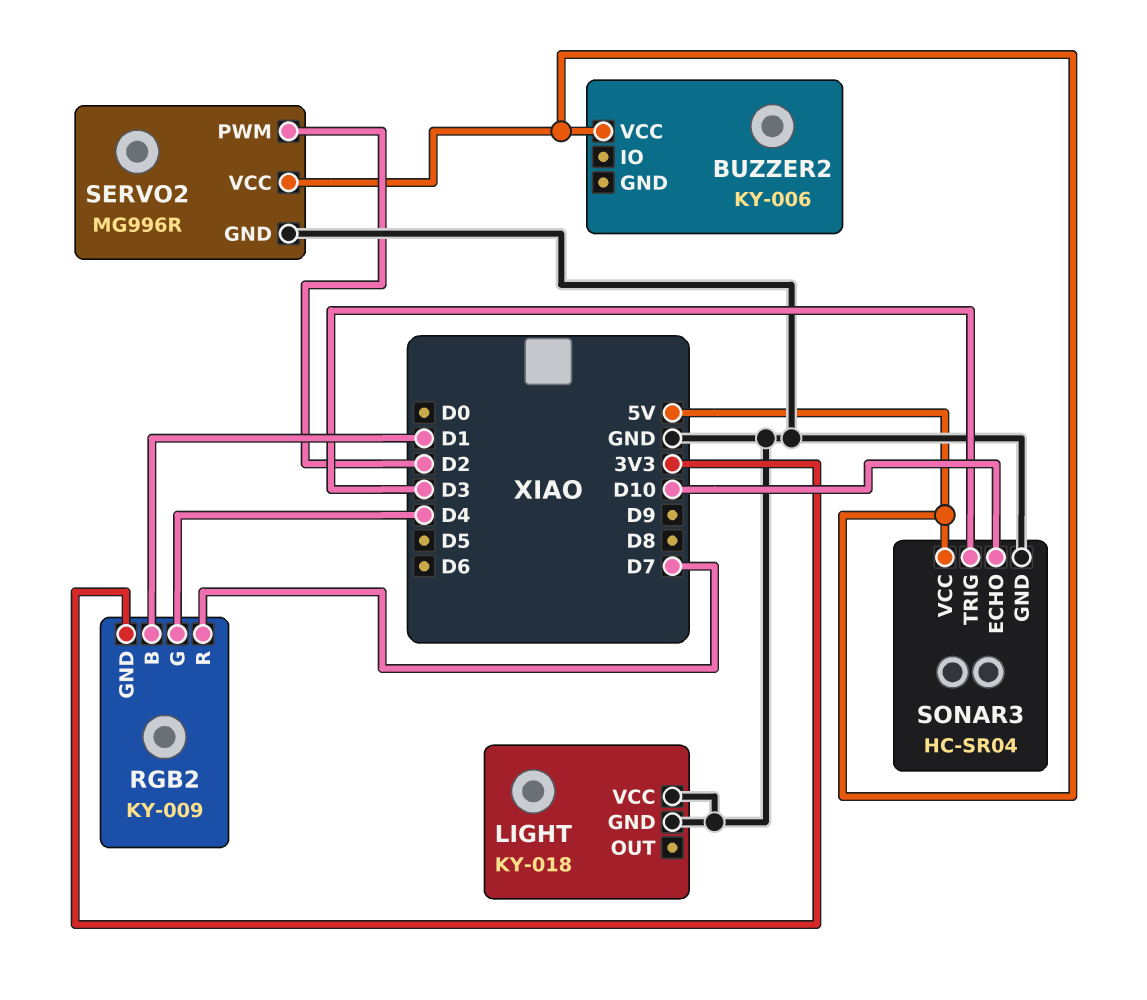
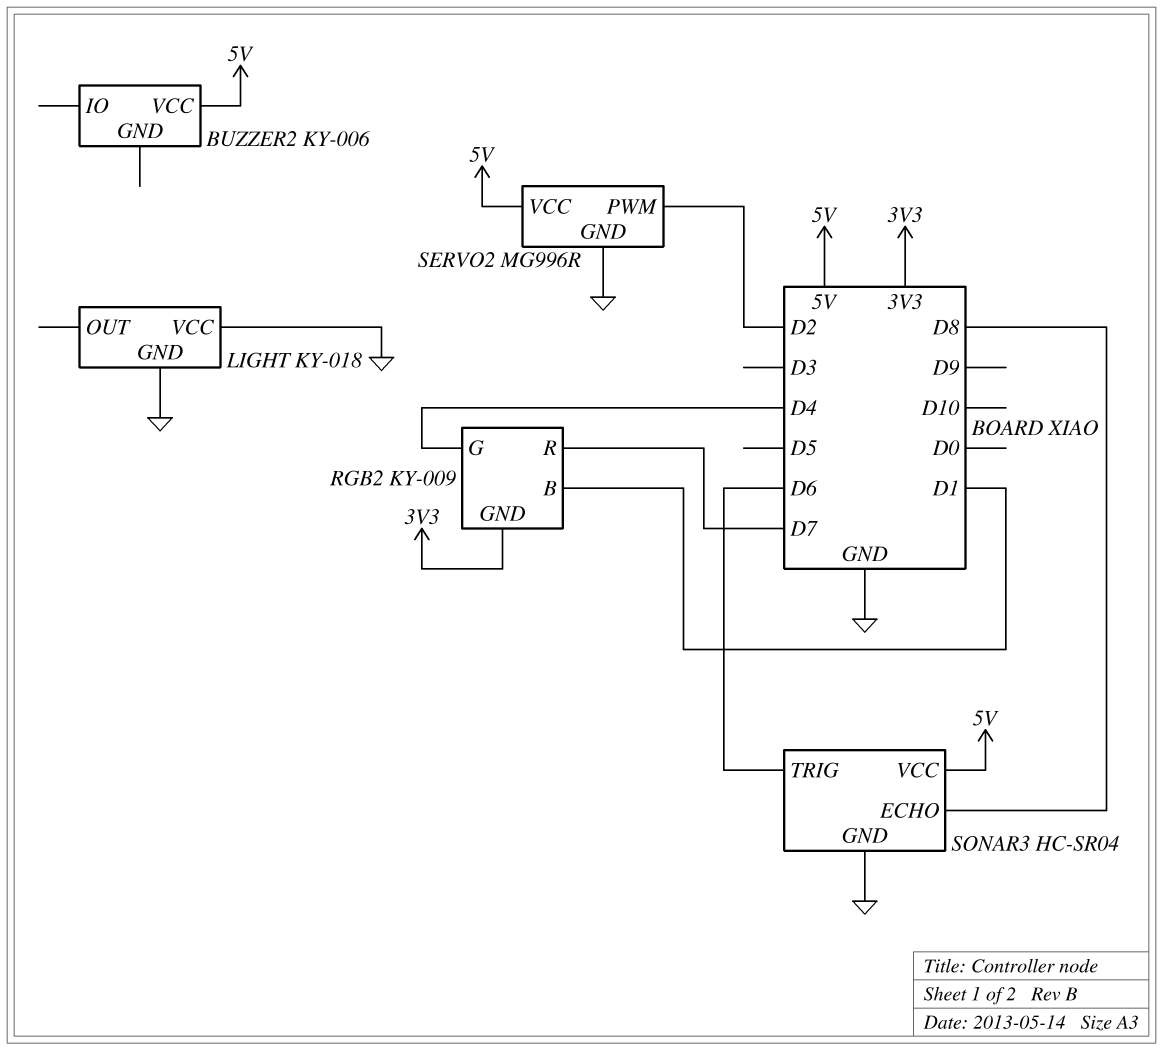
SONAR3 pin ECHO: D10 -> D8
SONAR3 pin TRIG: D3 -> D6

